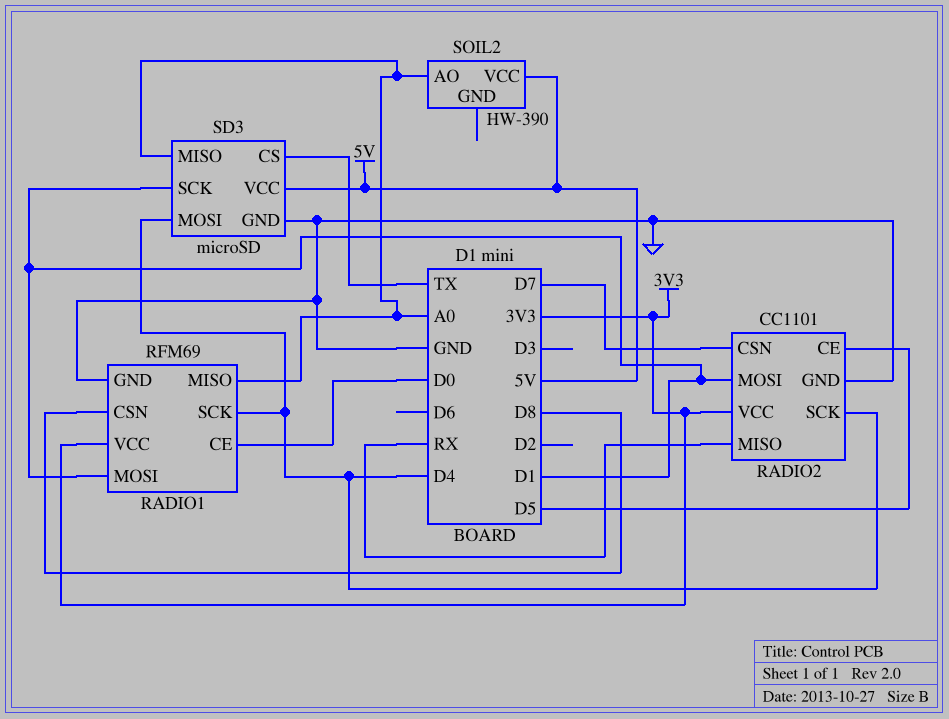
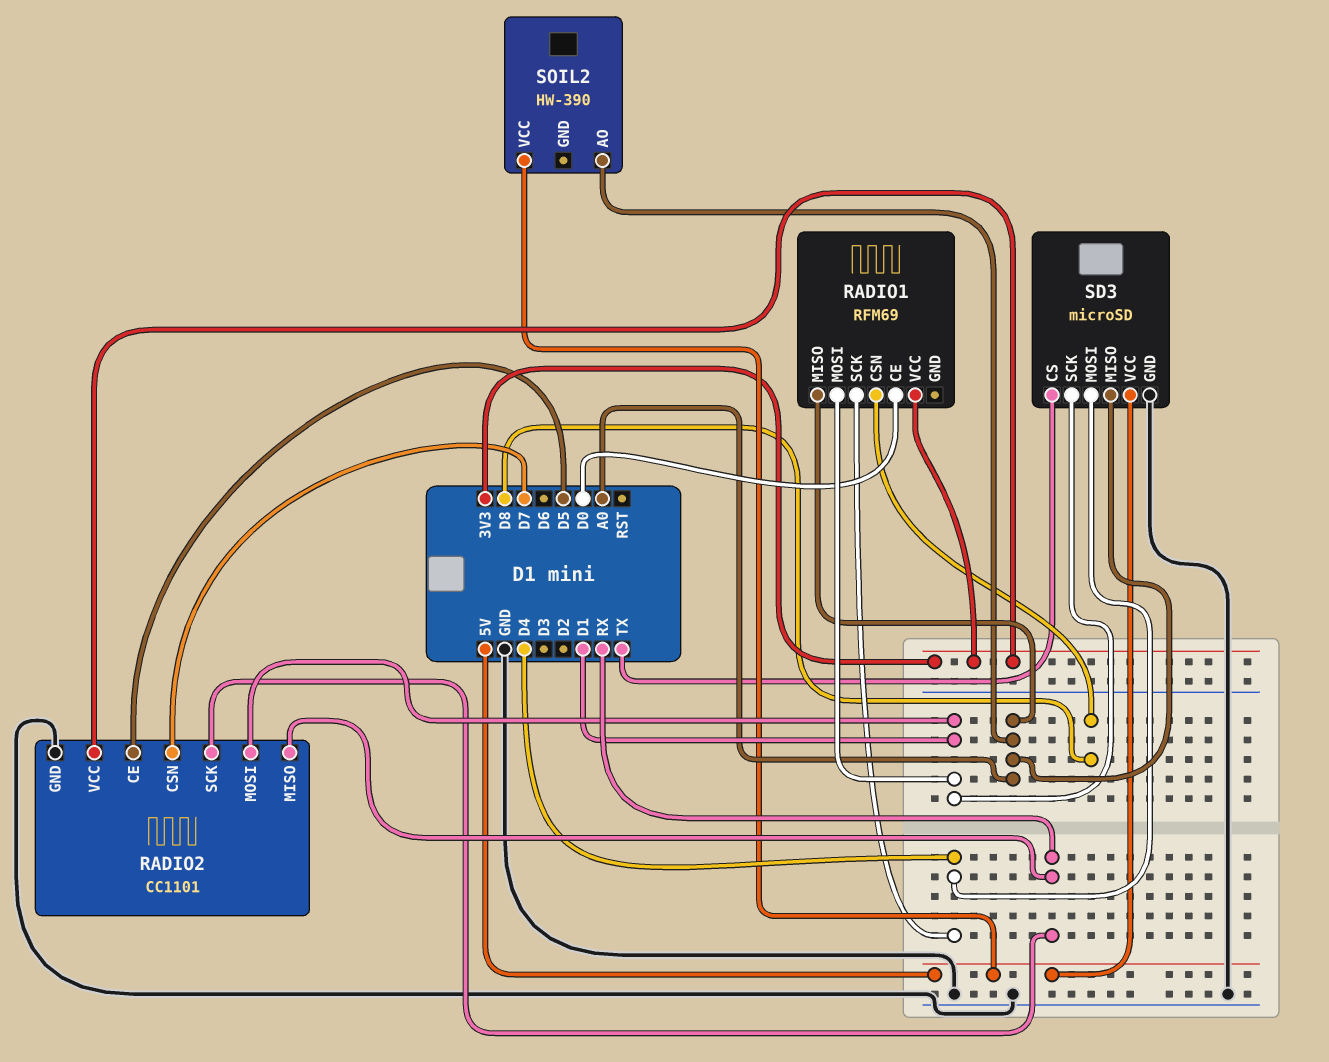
RADIO1 pin GND: GND -> none
RADIO2 pin SCK: D4 -> RX

